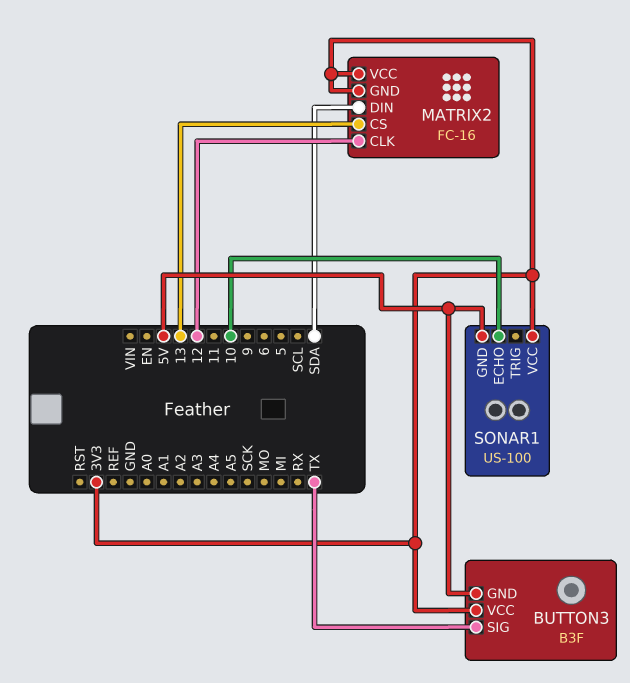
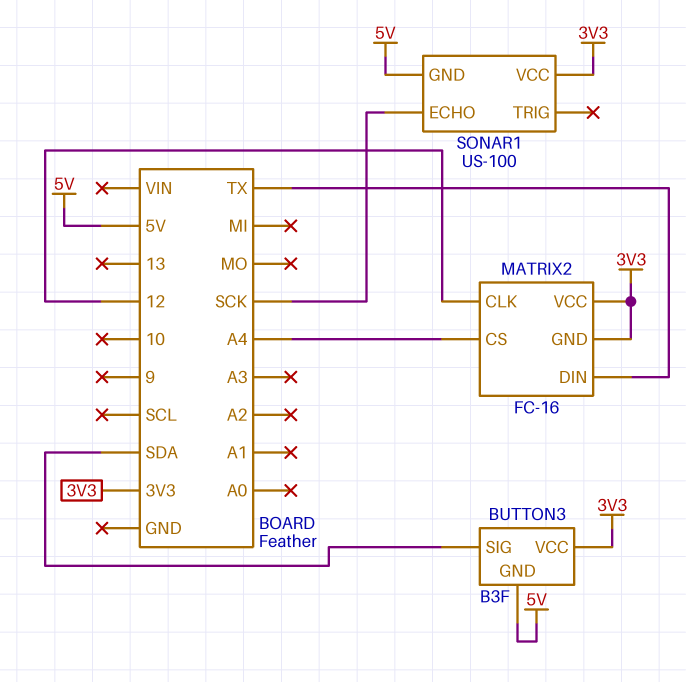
BUTTON3 pin SIG: TX -> SDA
MATRIX2 pin CS: 13 -> A4
MATRIX2 pin DIN: SDA -> TX
SONAR1 pin ECHO: 10 -> SCK

